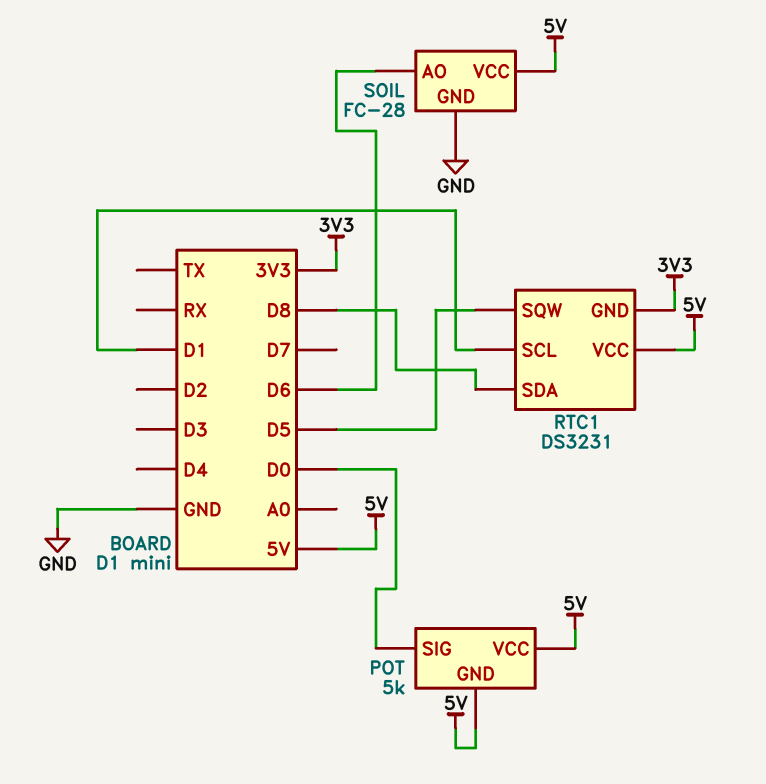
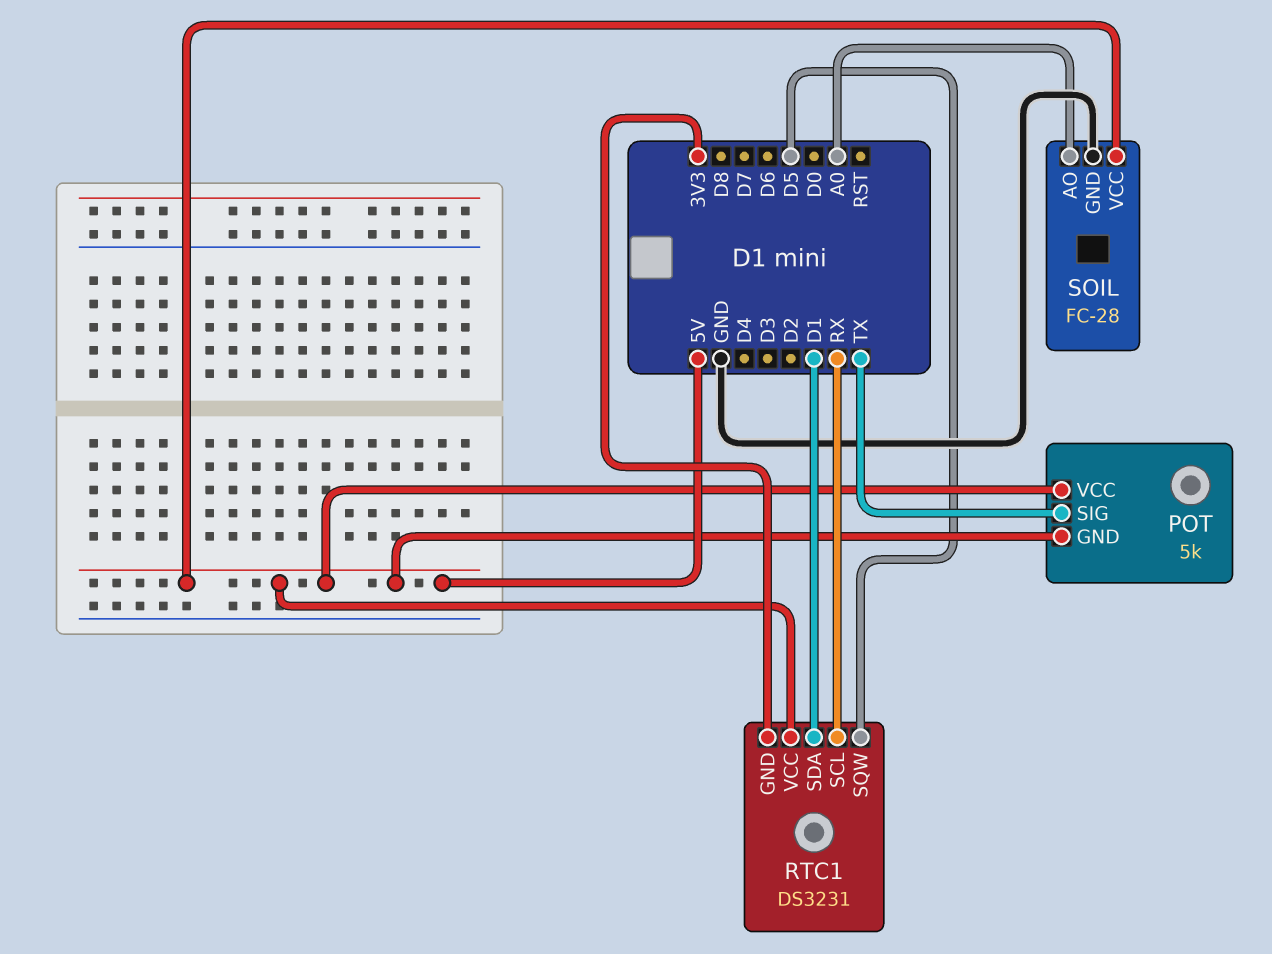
POT pin SIG: D0 -> TX
RTC1 pin SCL: D1 -> RX
RTC1 pin SDA: D8 -> D1
SOIL pin AO: D6 -> A0

